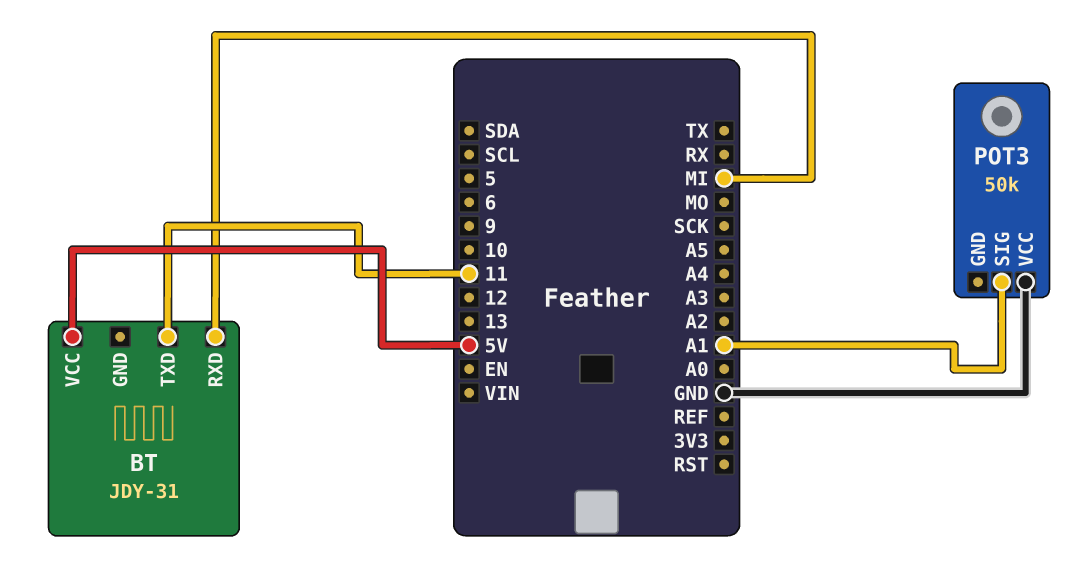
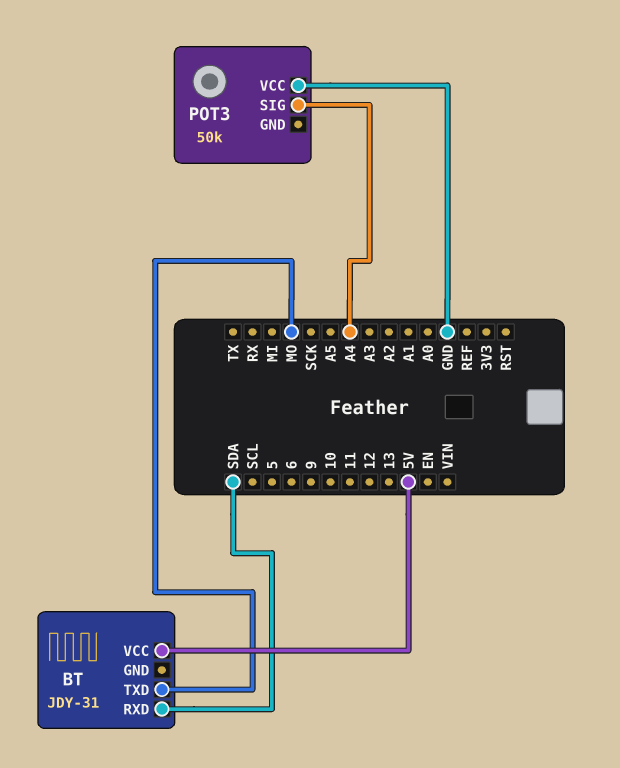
BT pin RXD: MI -> SDA
BT pin TXD: 11 -> MO
POT3 pin SIG: A1 -> A4

